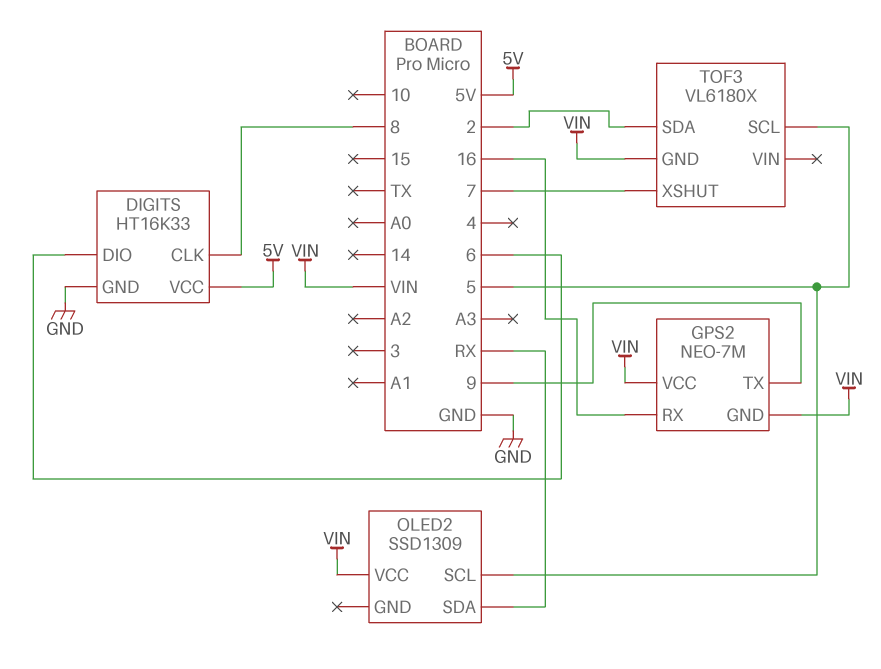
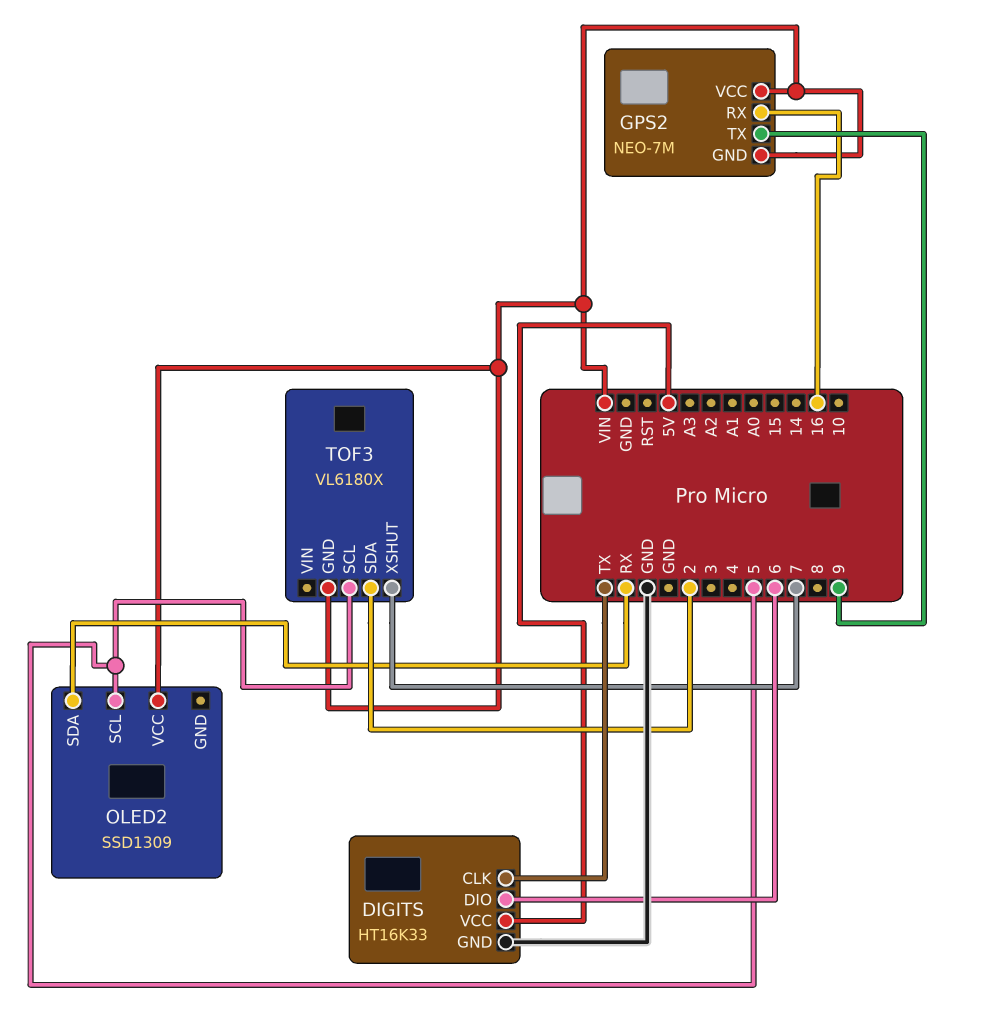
DIGITS pin CLK: 8 -> TX

